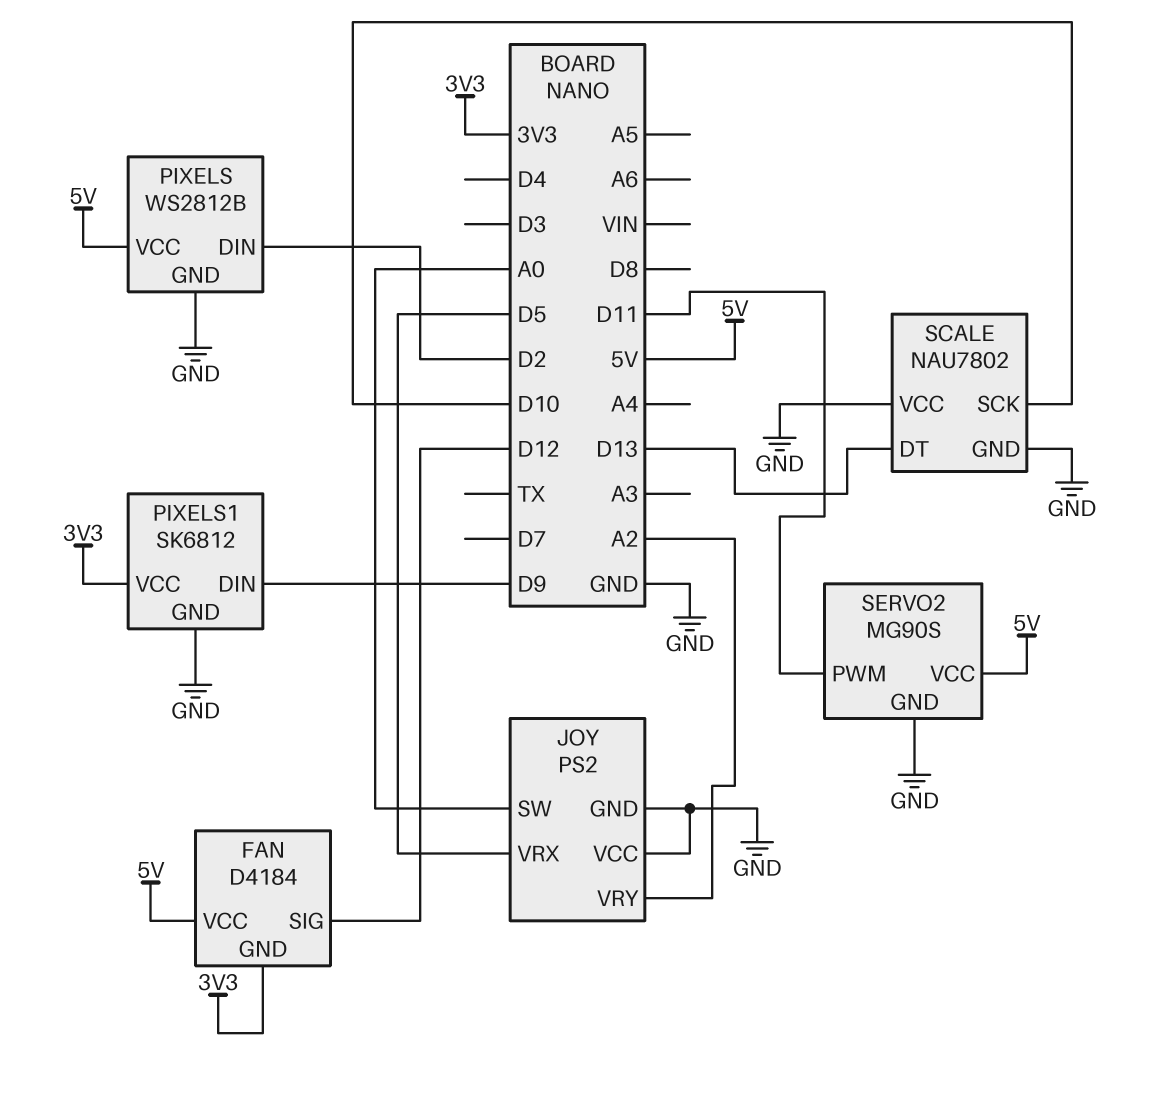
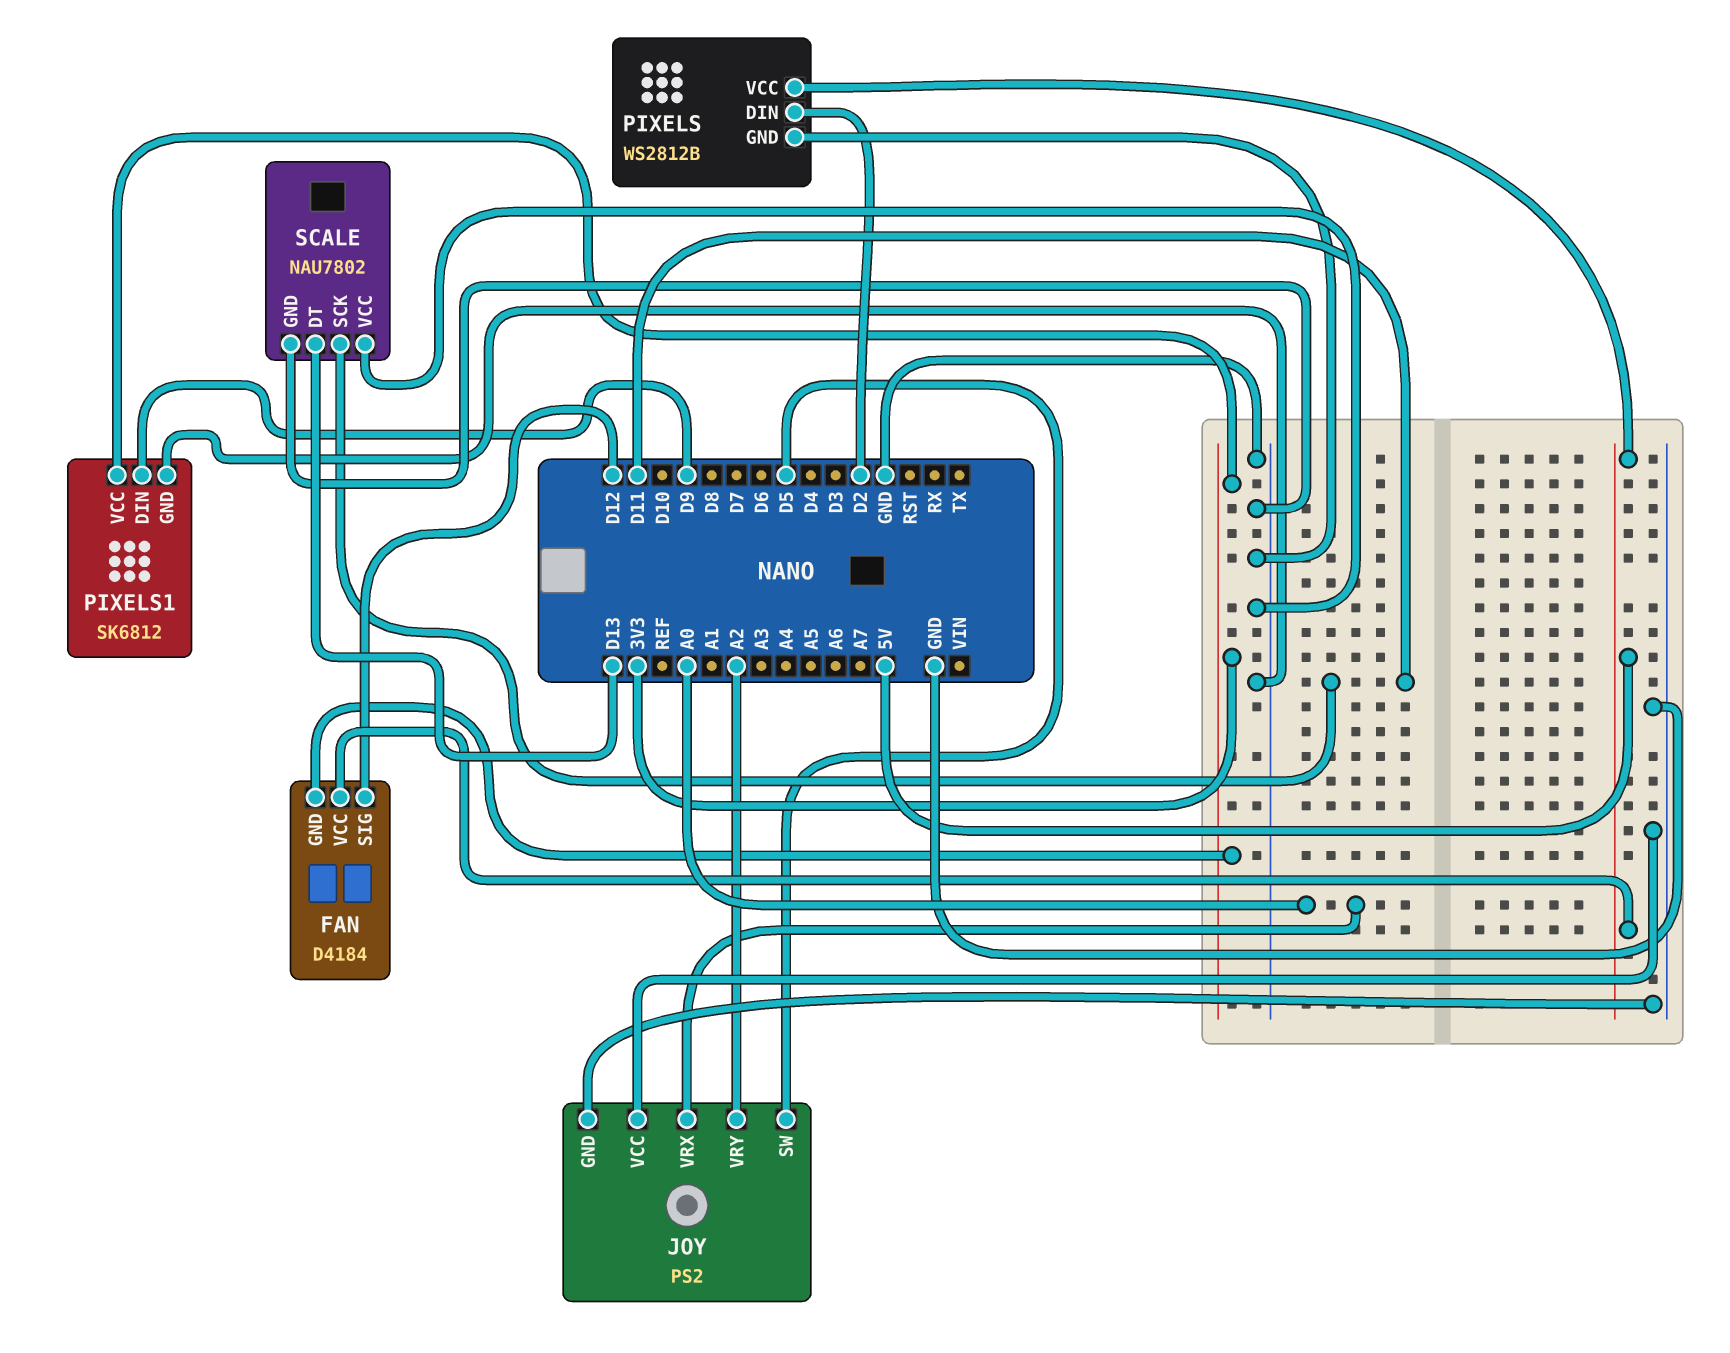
JOY pin SW: A0 -> D5
JOY pin VRX: D5 -> A0
SCALE pin SCK: D10 -> D11
SERVO2: MG90S -> none
SERVO2 pin GND: GND -> none
SERVO2 pin PWM: D11 -> none
SERVO2 pin VCC: 5V -> none

